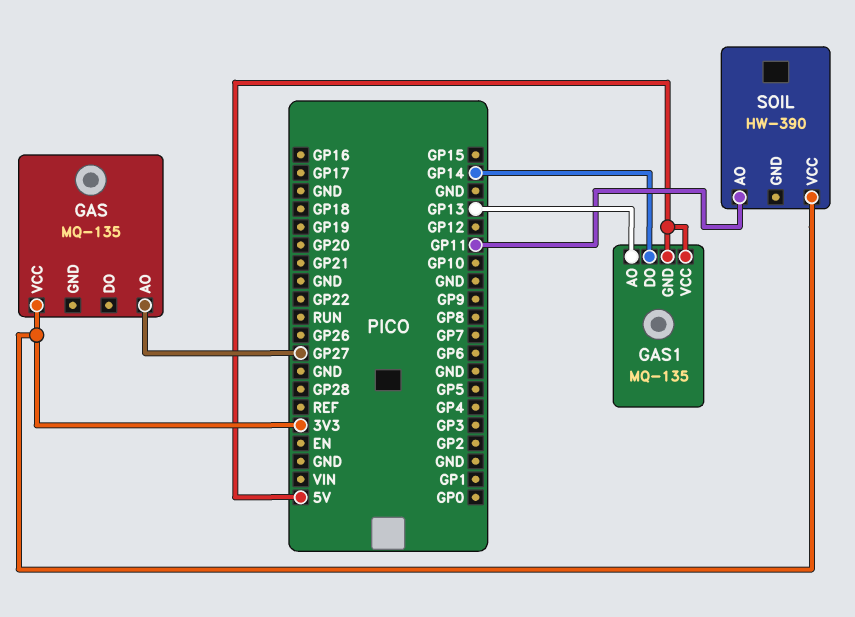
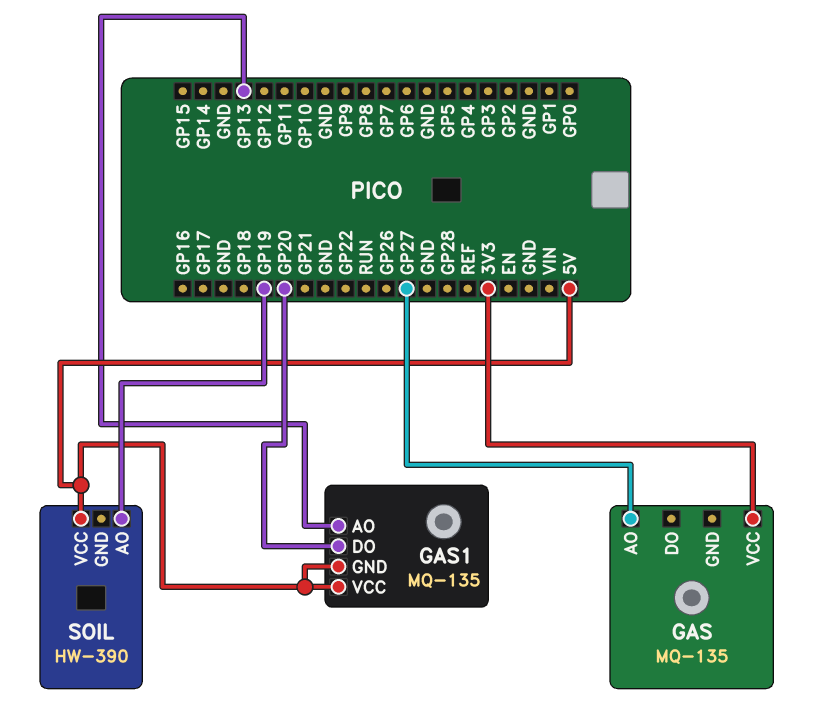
GAS1 pin DO: GP14 -> GP20
SOIL pin AO: GP11 -> GP19
SOIL pin VCC: 3V3 -> 5V

